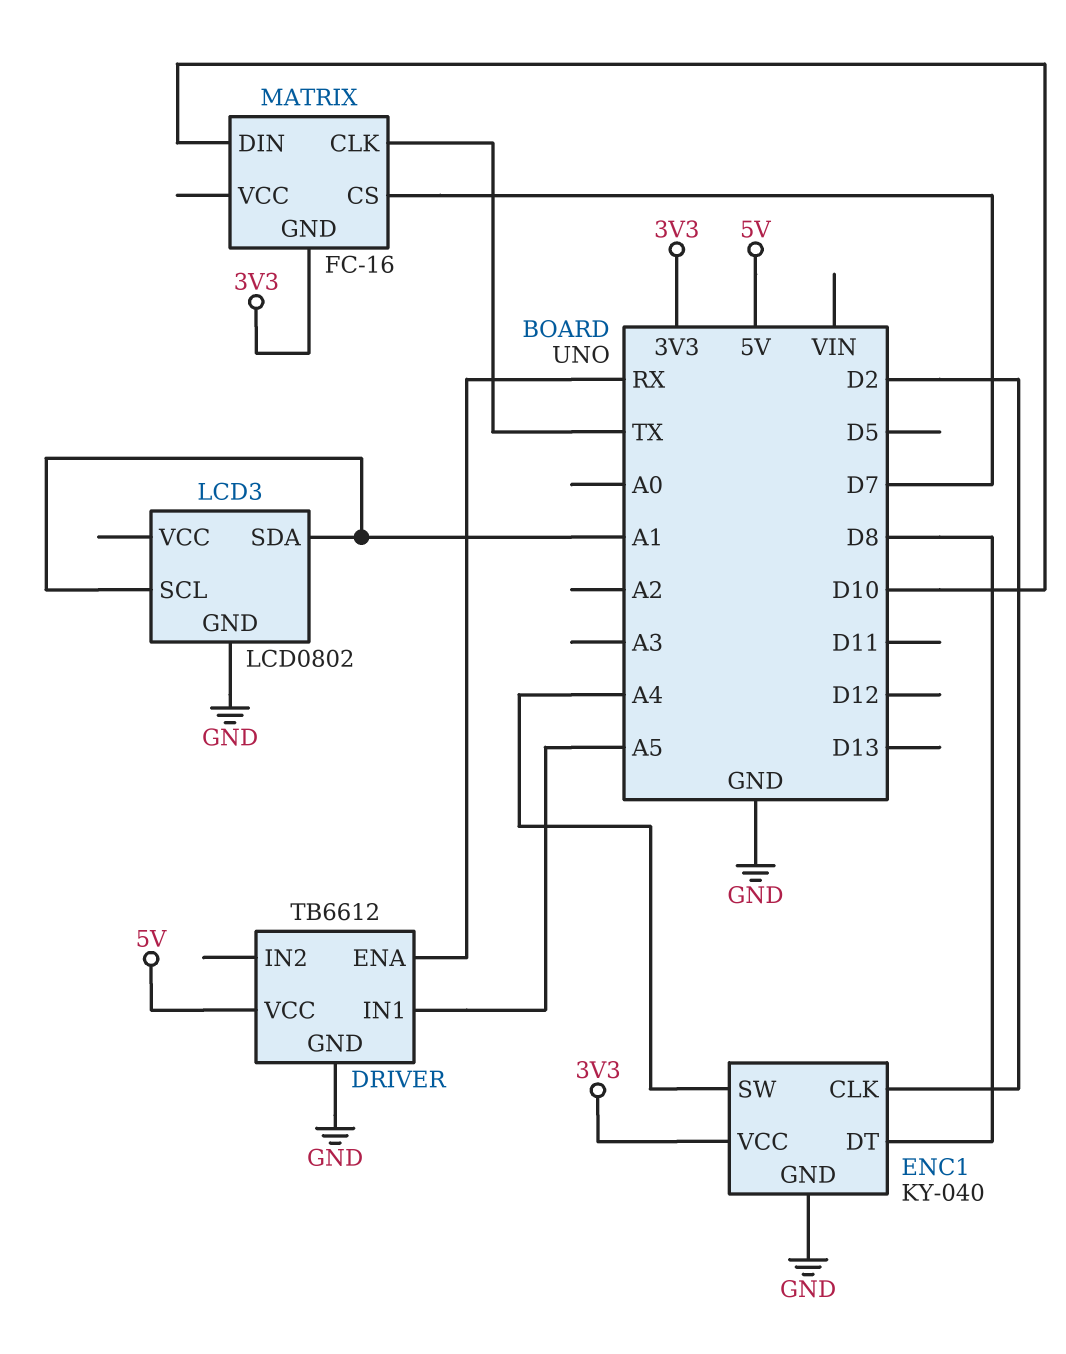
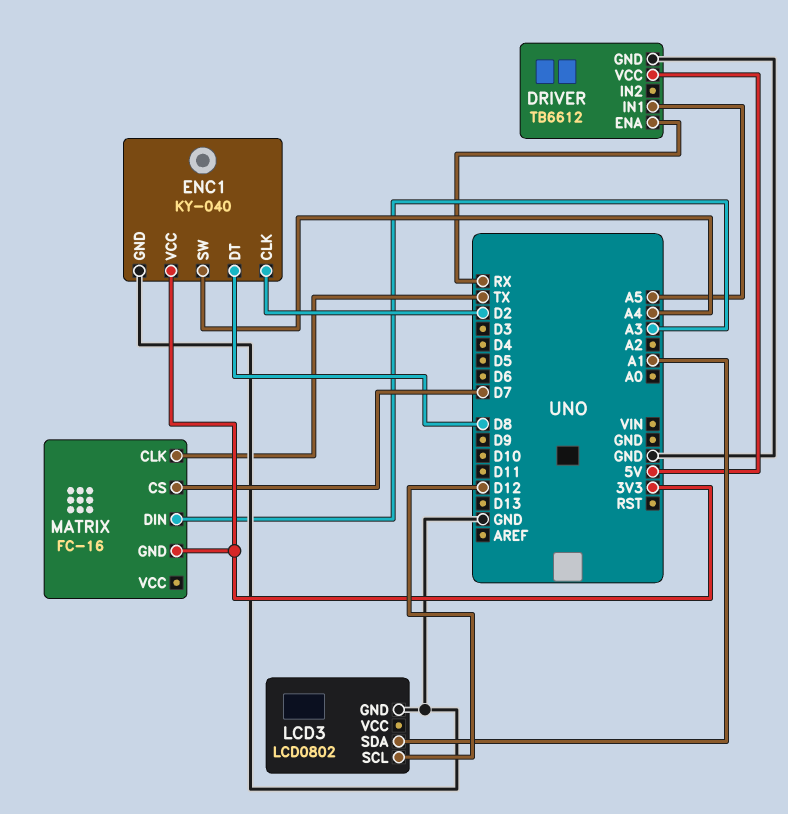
LCD3 pin SCL: A1 -> D12
MATRIX pin DIN: D10 -> A3

